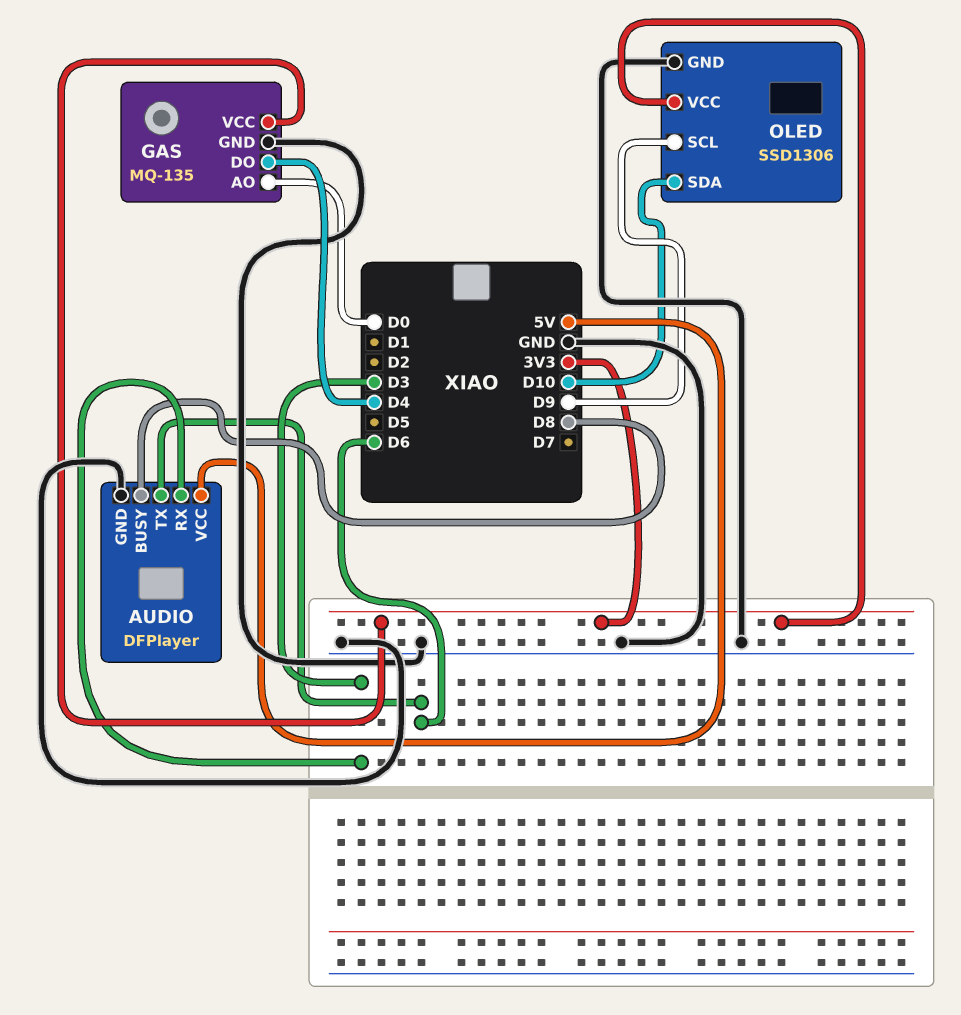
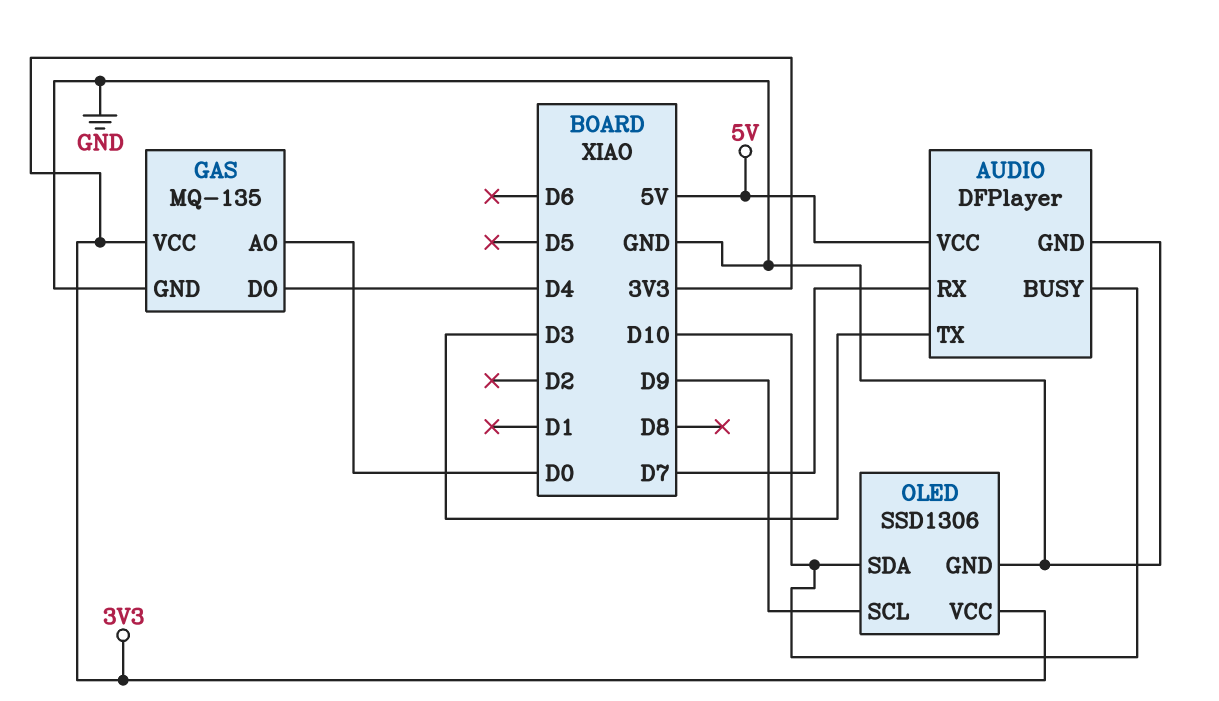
AUDIO pin BUSY: D8 -> D10
AUDIO pin RX: D3 -> D7
AUDIO pin TX: D6 -> D3

